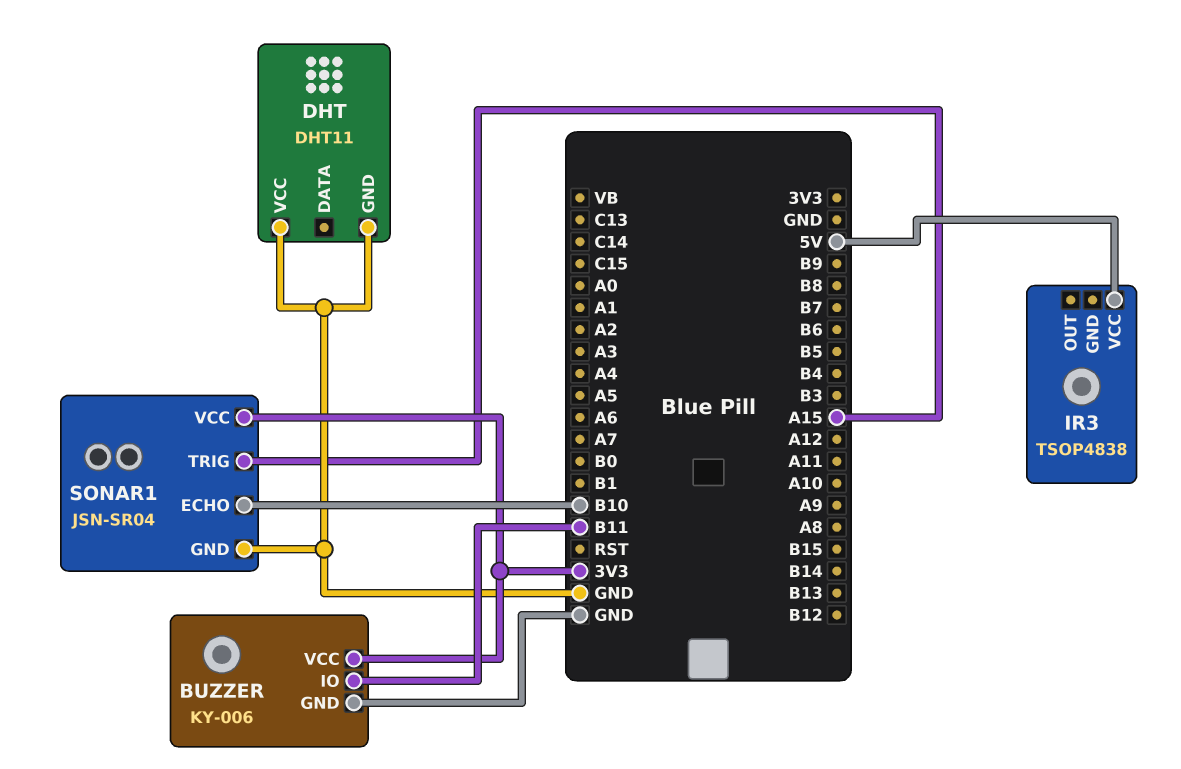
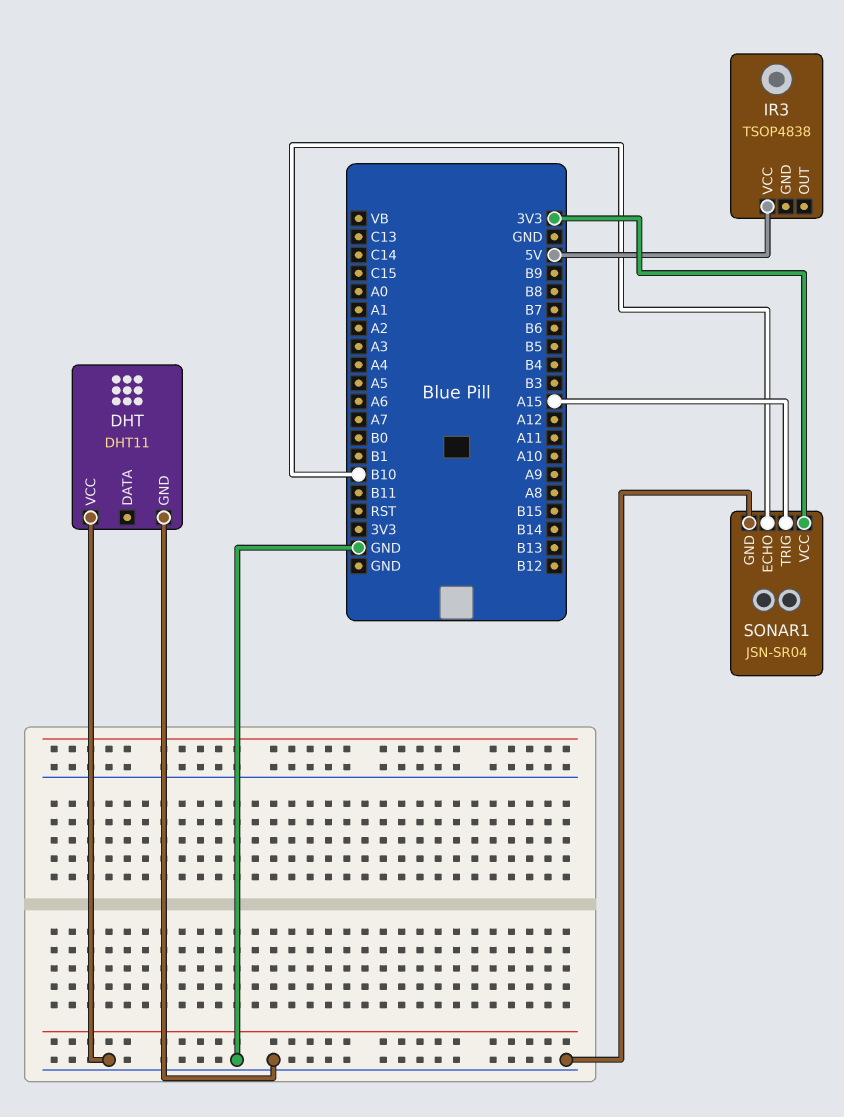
BUZZER: KY-006 -> none
BUZZER pin GND: GND -> none
BUZZER pin IO: B11 -> none
BUZZER pin VCC: 3V3 -> none

